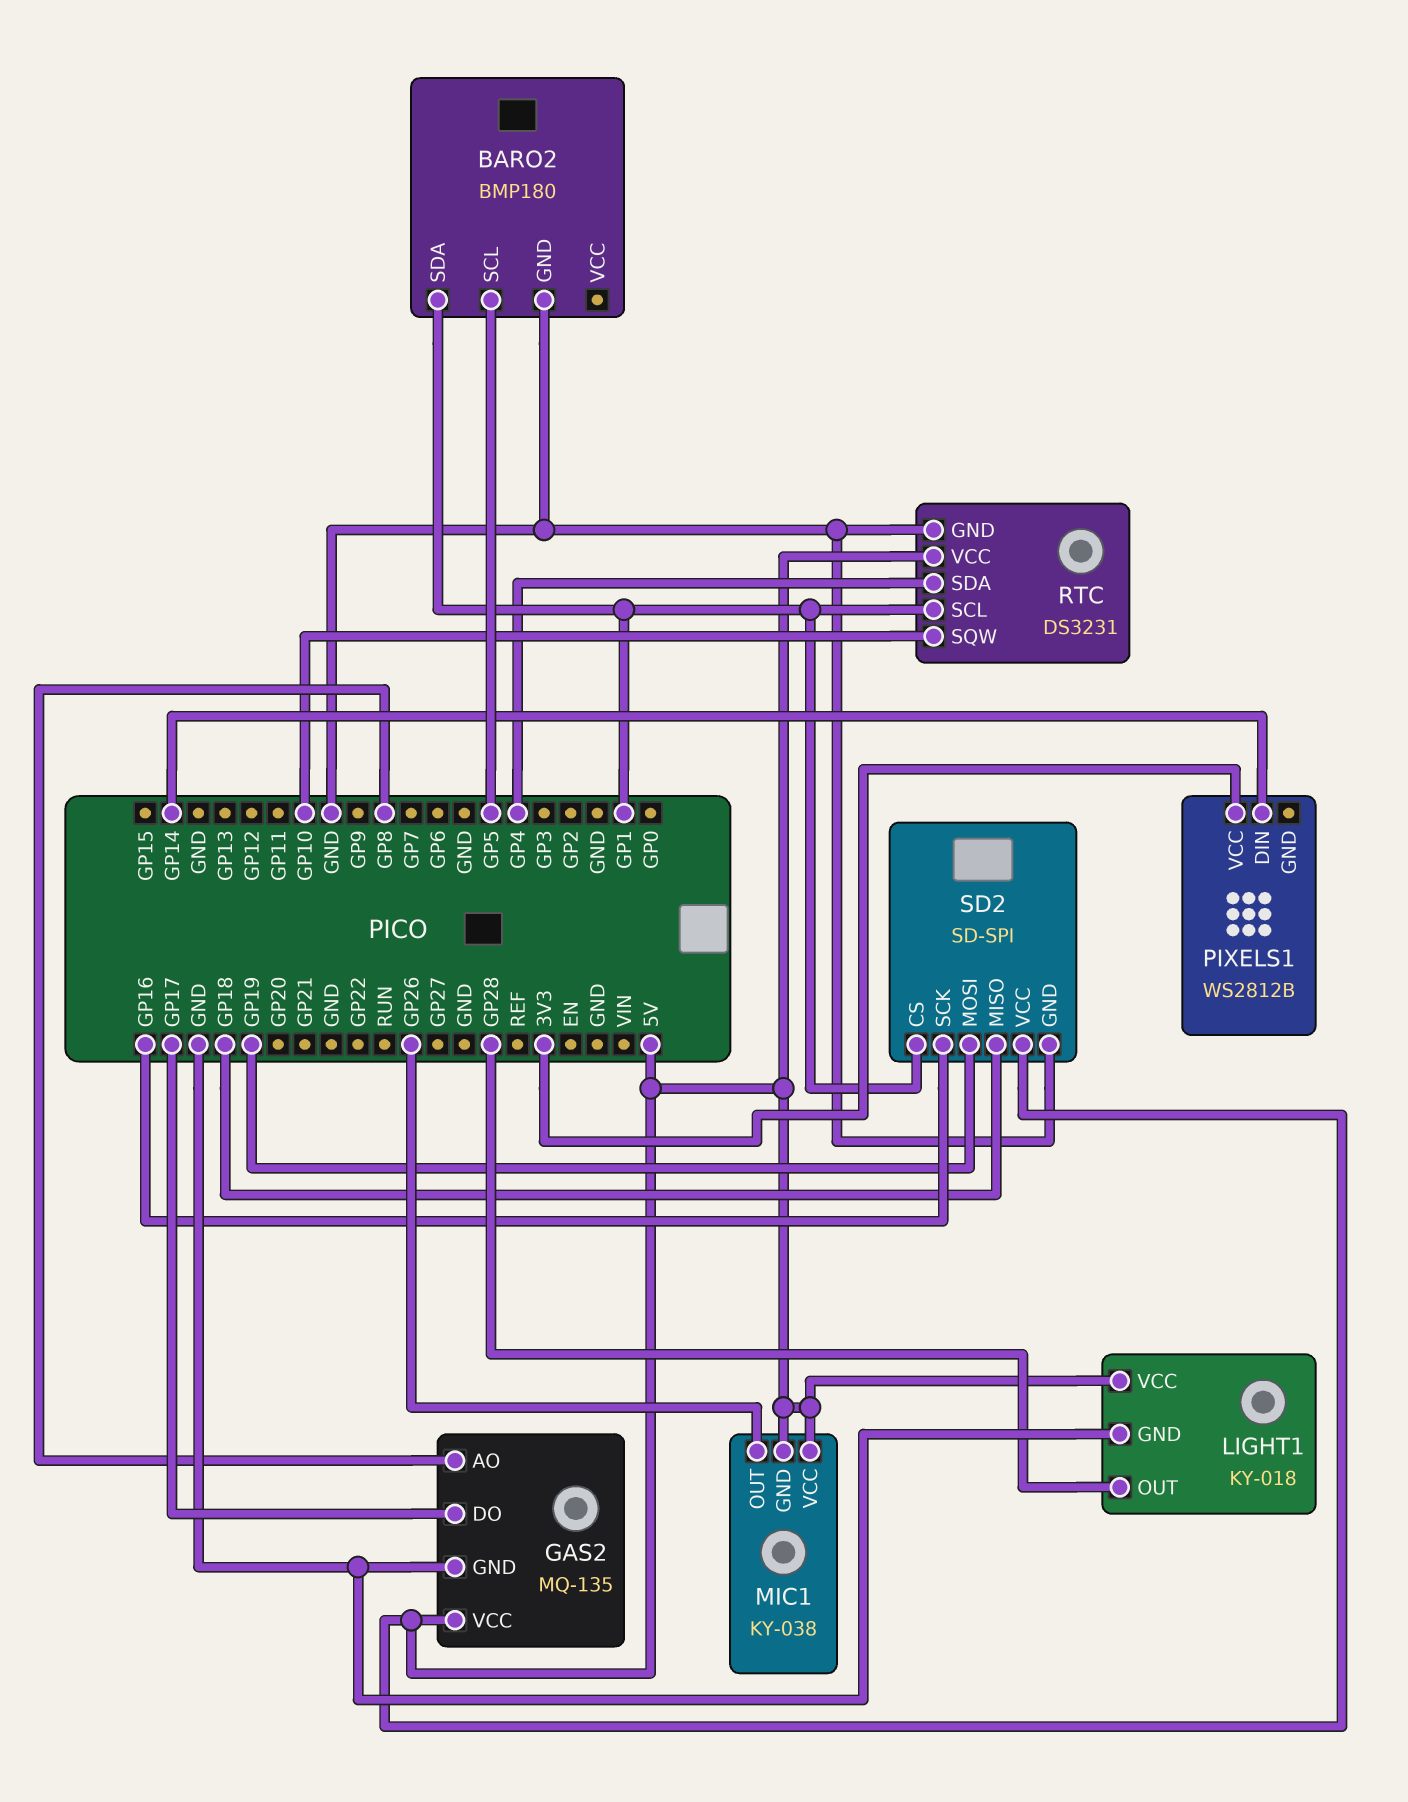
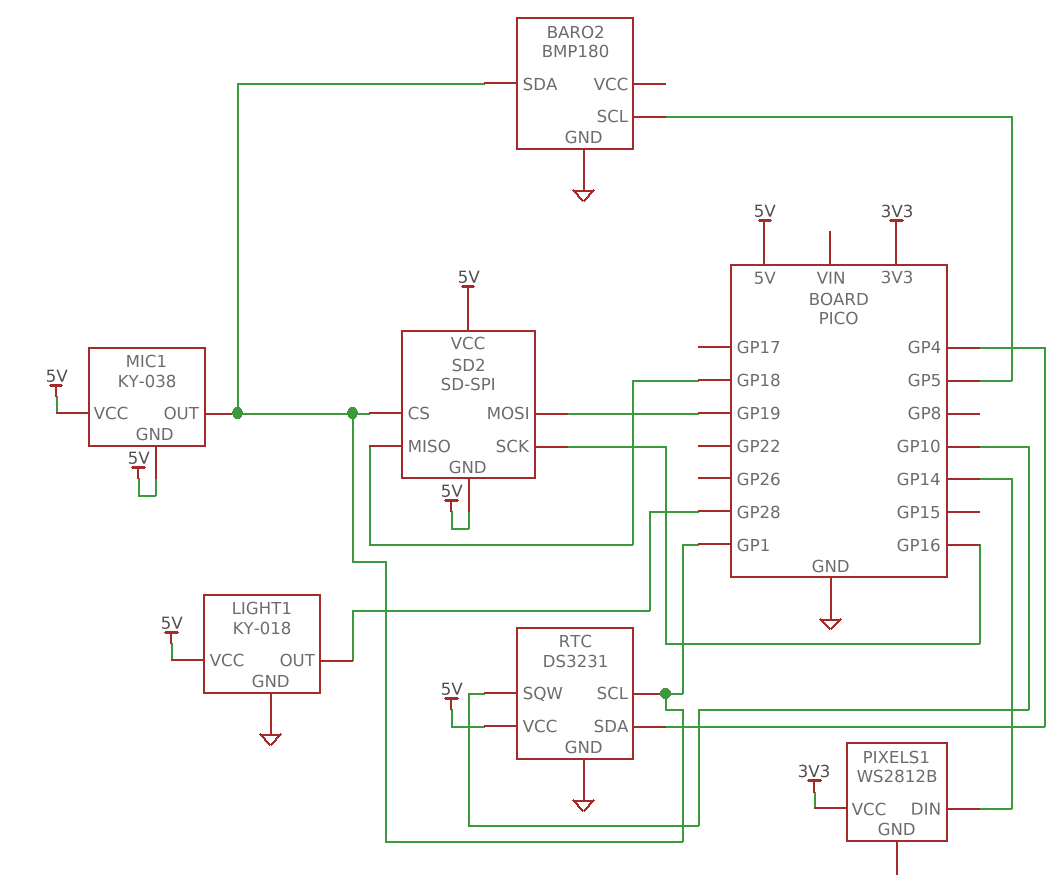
GAS2: MQ-135 -> none
GAS2 pin AO: GP8 -> none
GAS2 pin DO: GP17 -> none
GAS2 pin GND: GND -> none
GAS2 pin VCC: 5V -> none
MIC1 pin OUT: GP26 -> GP1
SD2 pin GND: GND -> 5V

